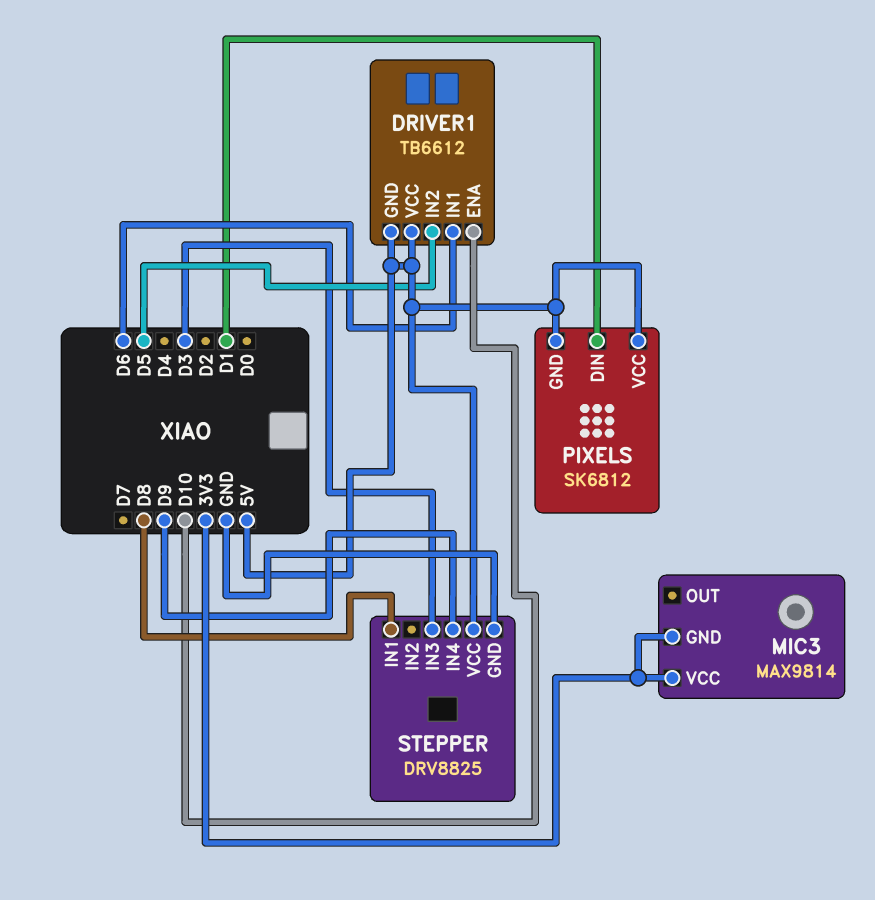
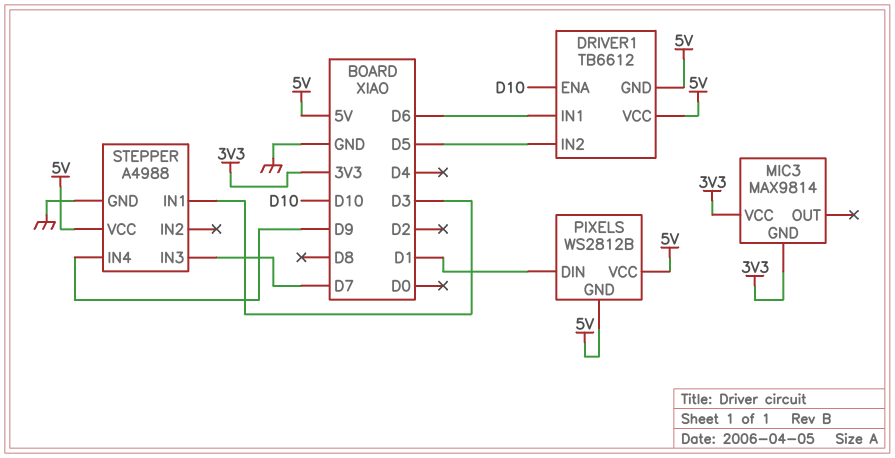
PIXELS: SK6812 -> WS2812B
STEPPER: DRV8825 -> A4988
STEPPER pin IN1: D8 -> D3
STEPPER pin IN3: D3 -> D7

